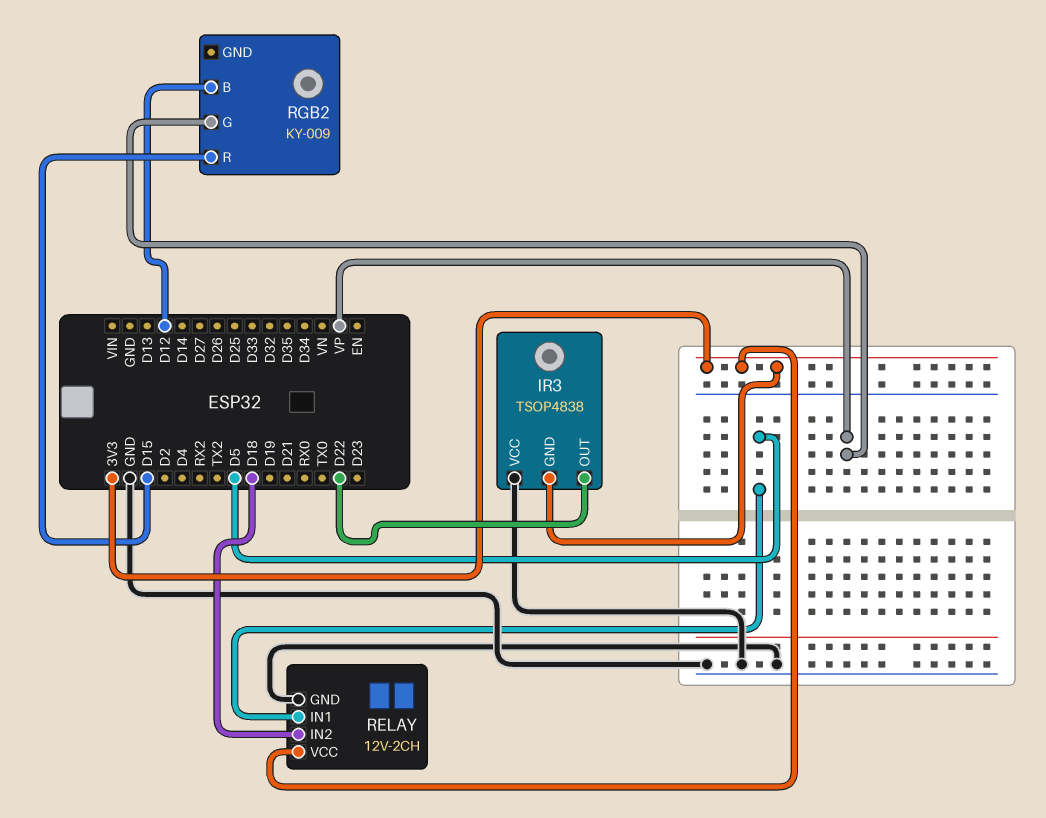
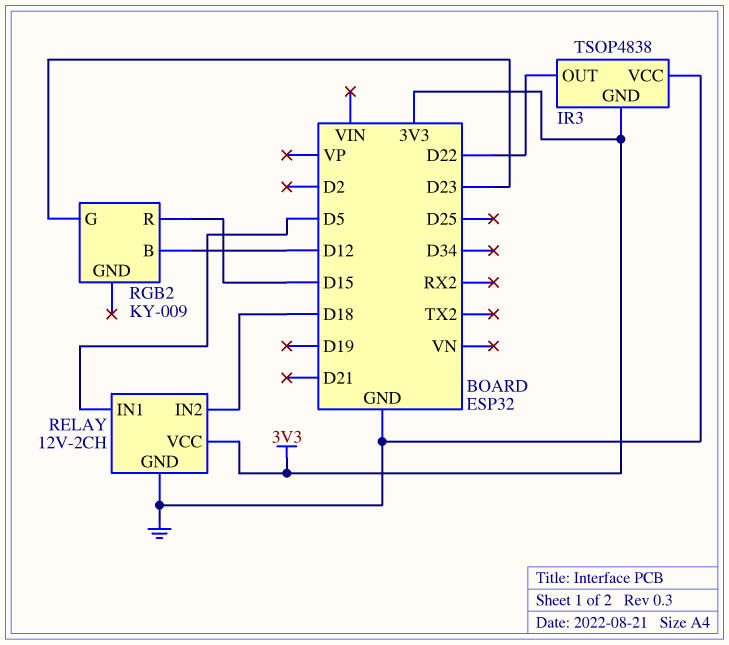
RGB2 pin G: VP -> D23

